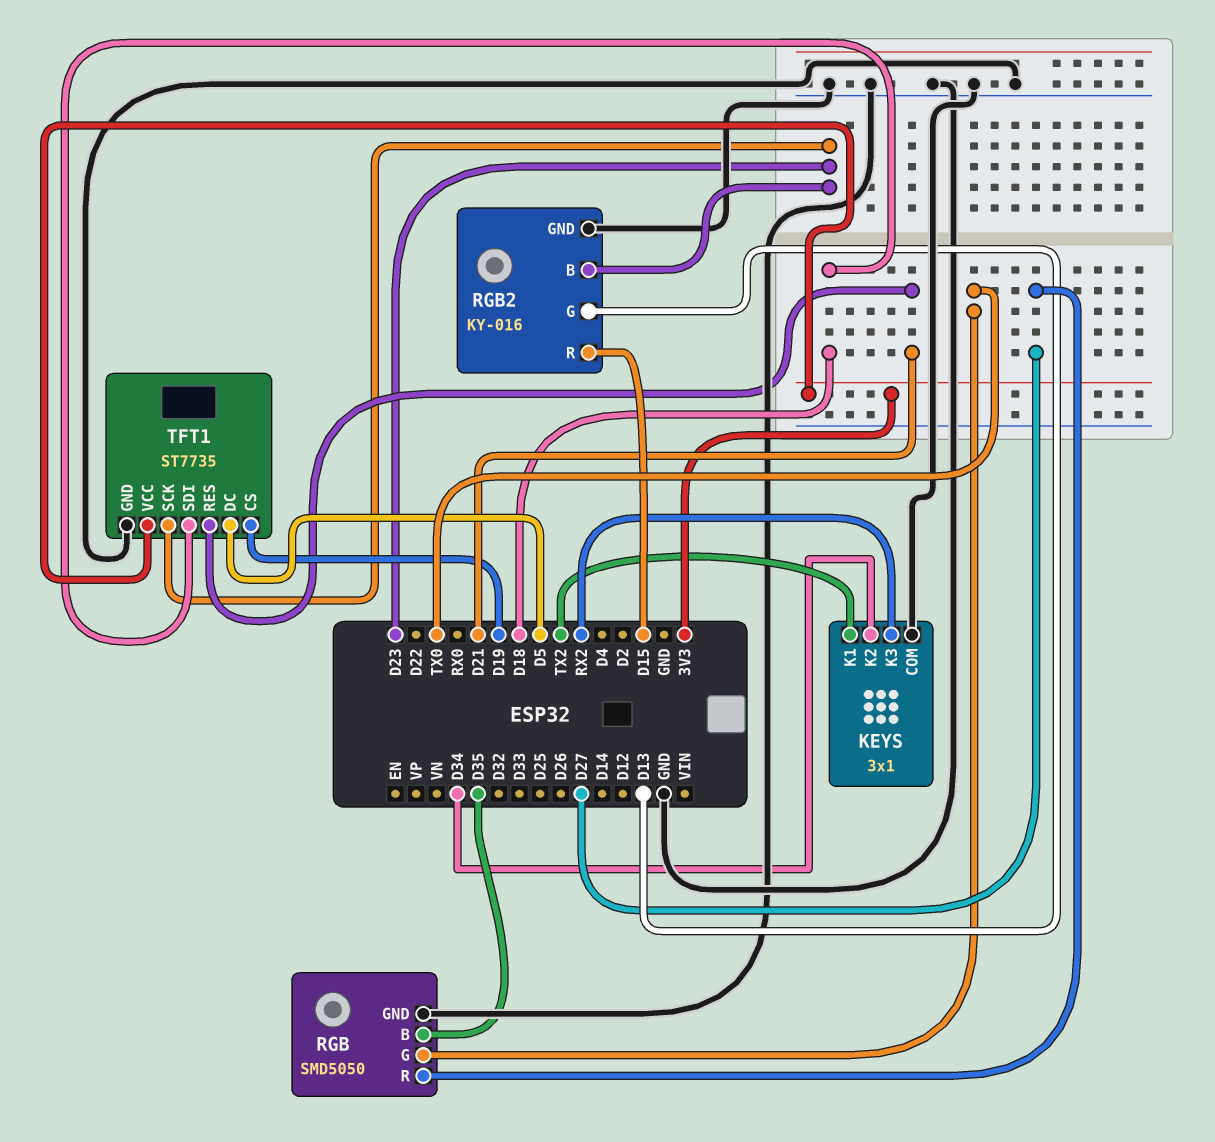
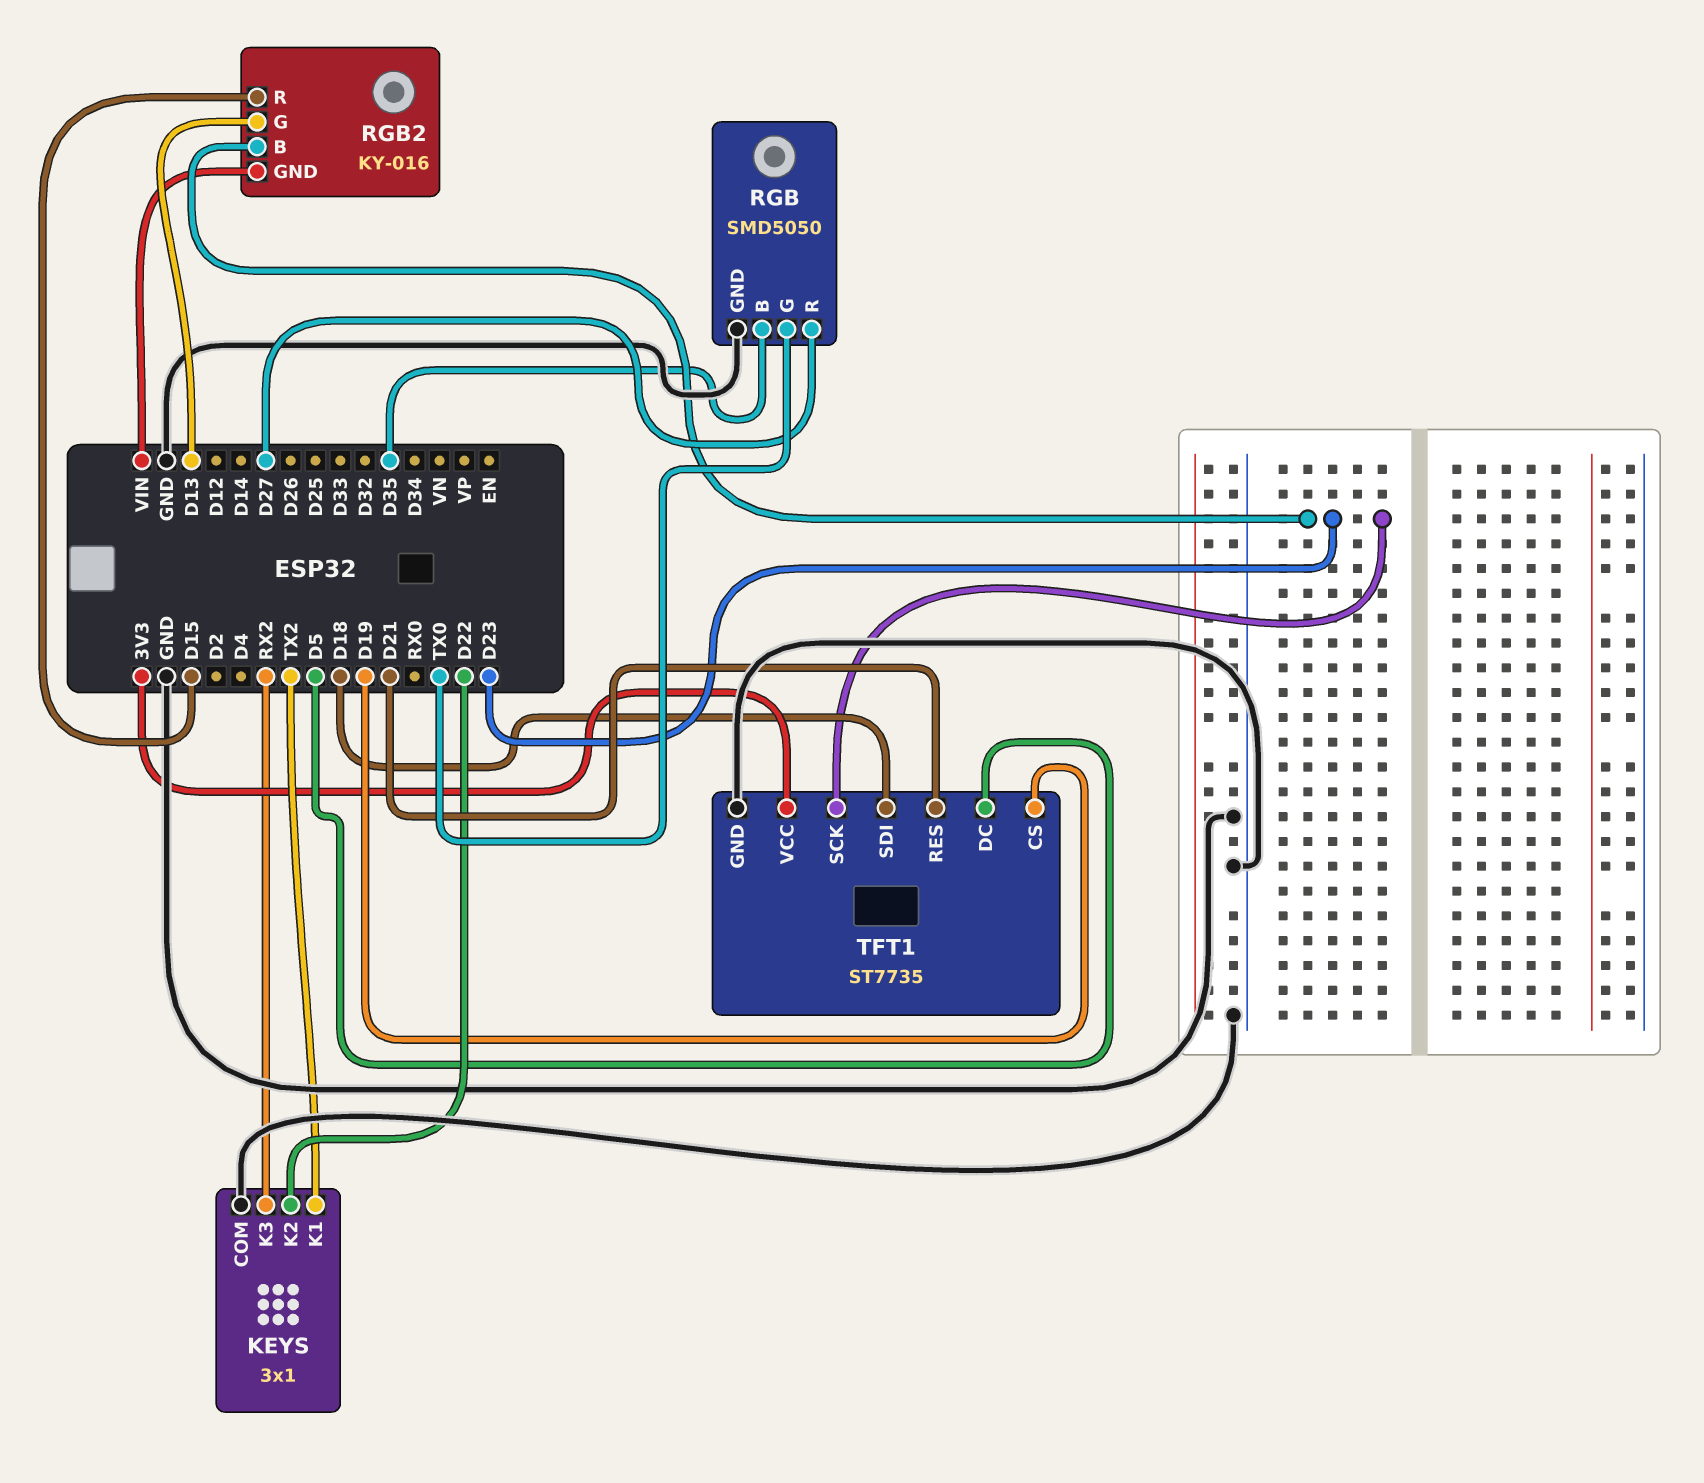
KEYS pin K2: D34 -> D22
RGB2 pin GND: GND -> VIN

